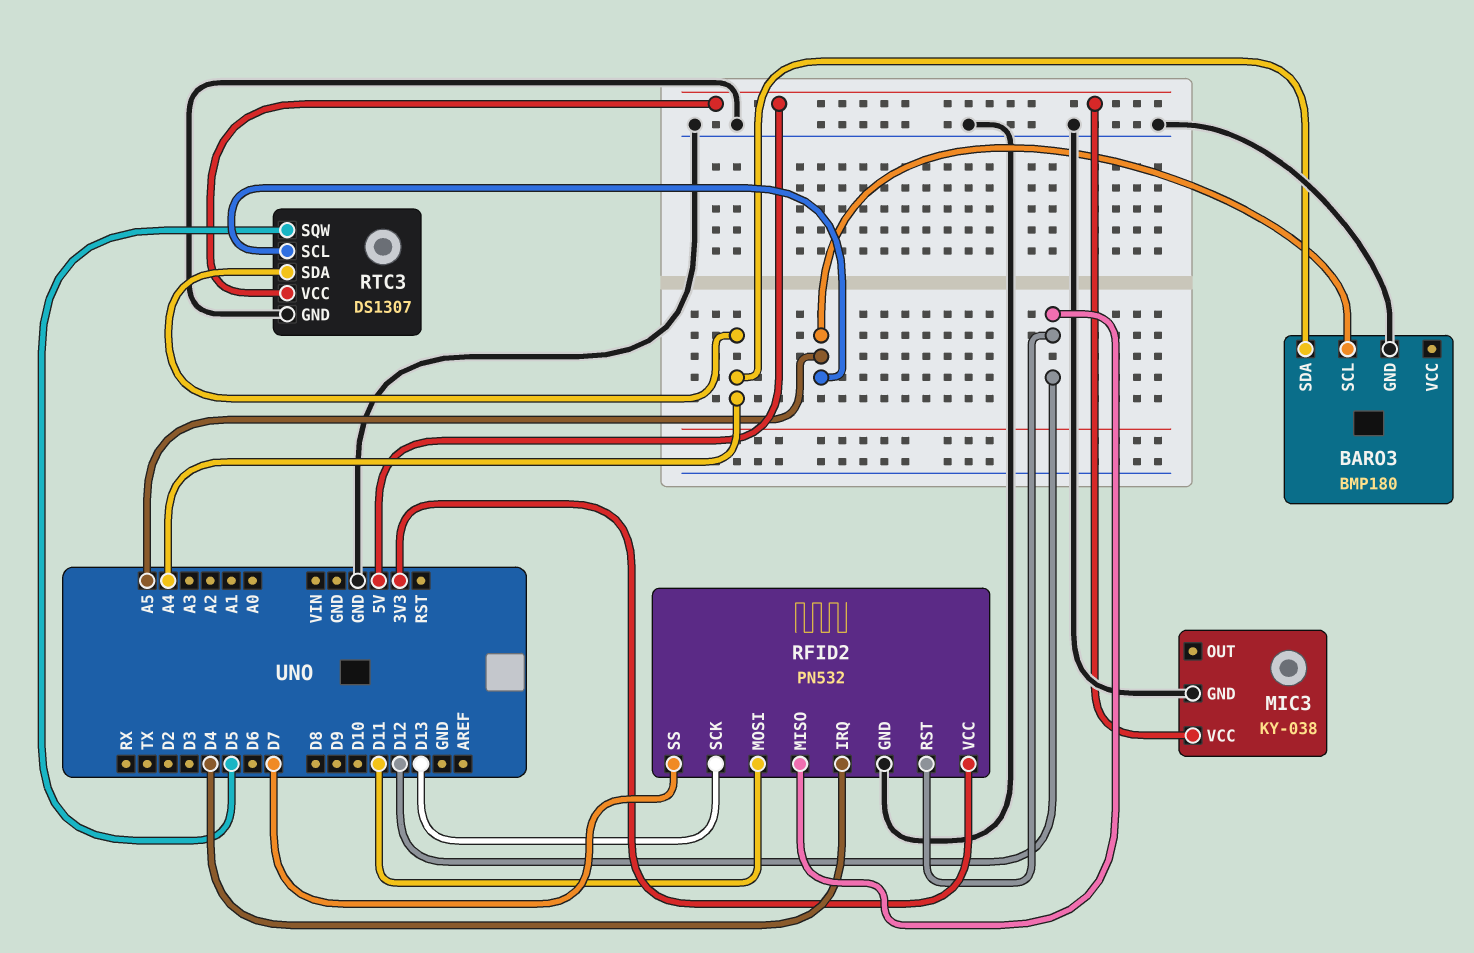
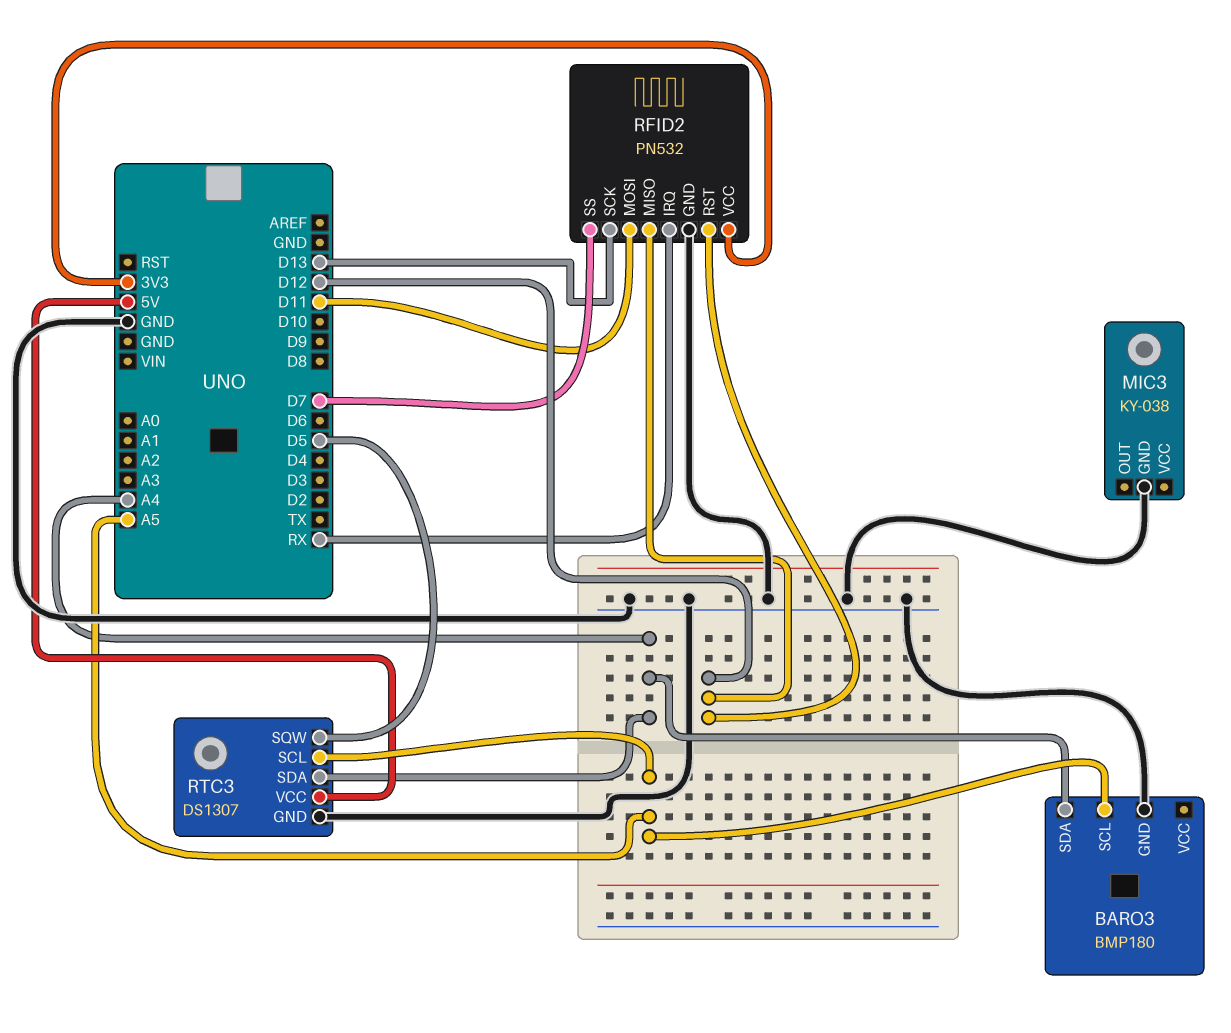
MIC3 pin VCC: 5V -> none
RFID2 pin IRQ: D4 -> RX

